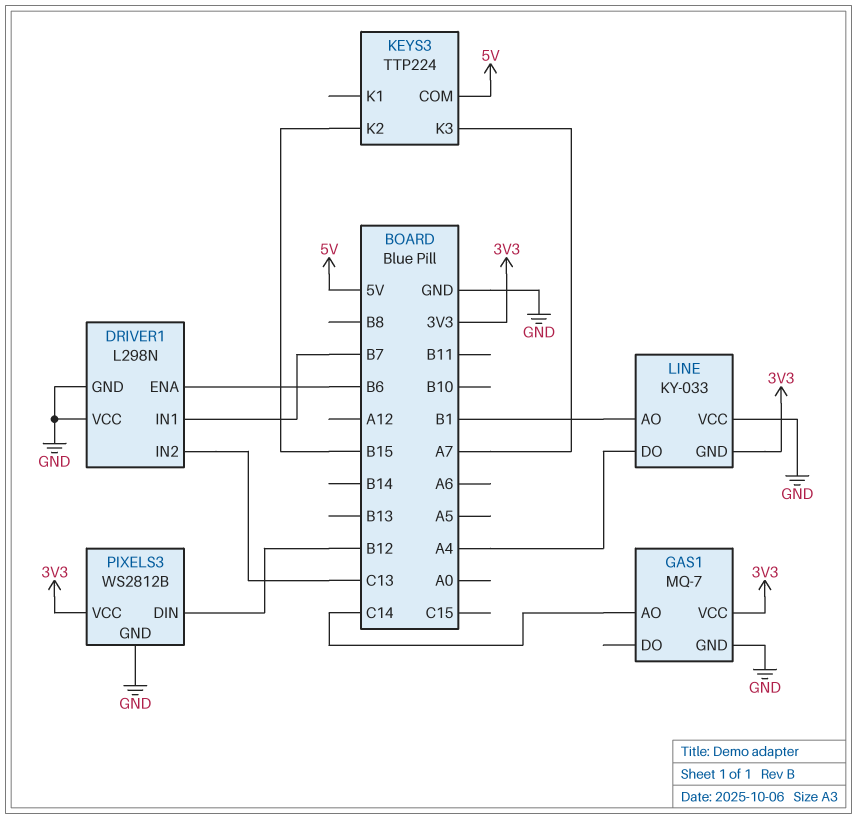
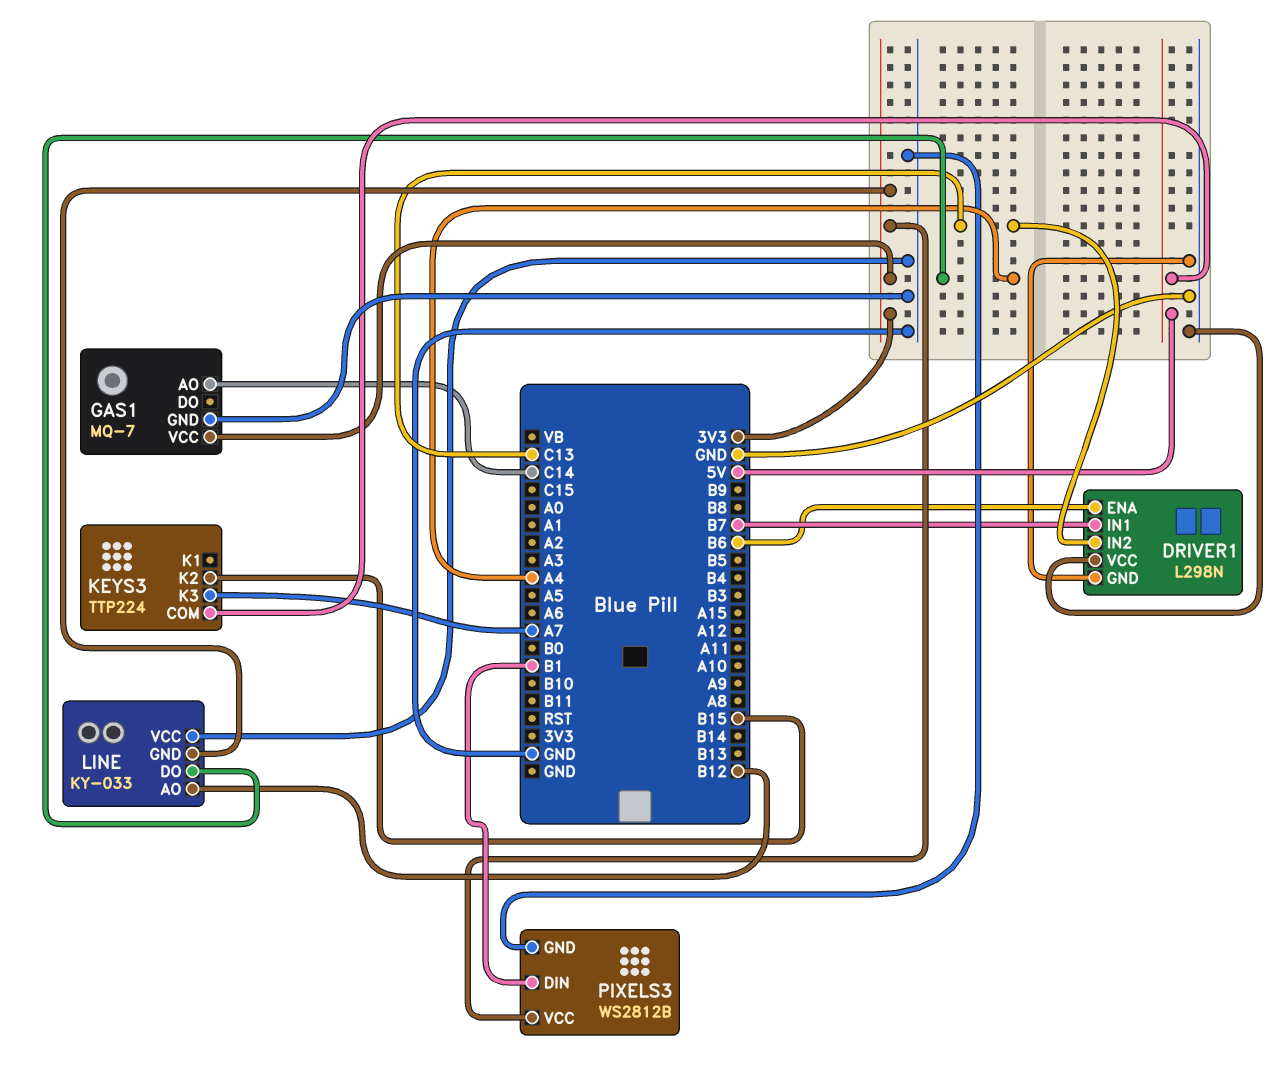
LINE pin AO: B1 -> B12
PIXELS3 pin DIN: B12 -> B1

